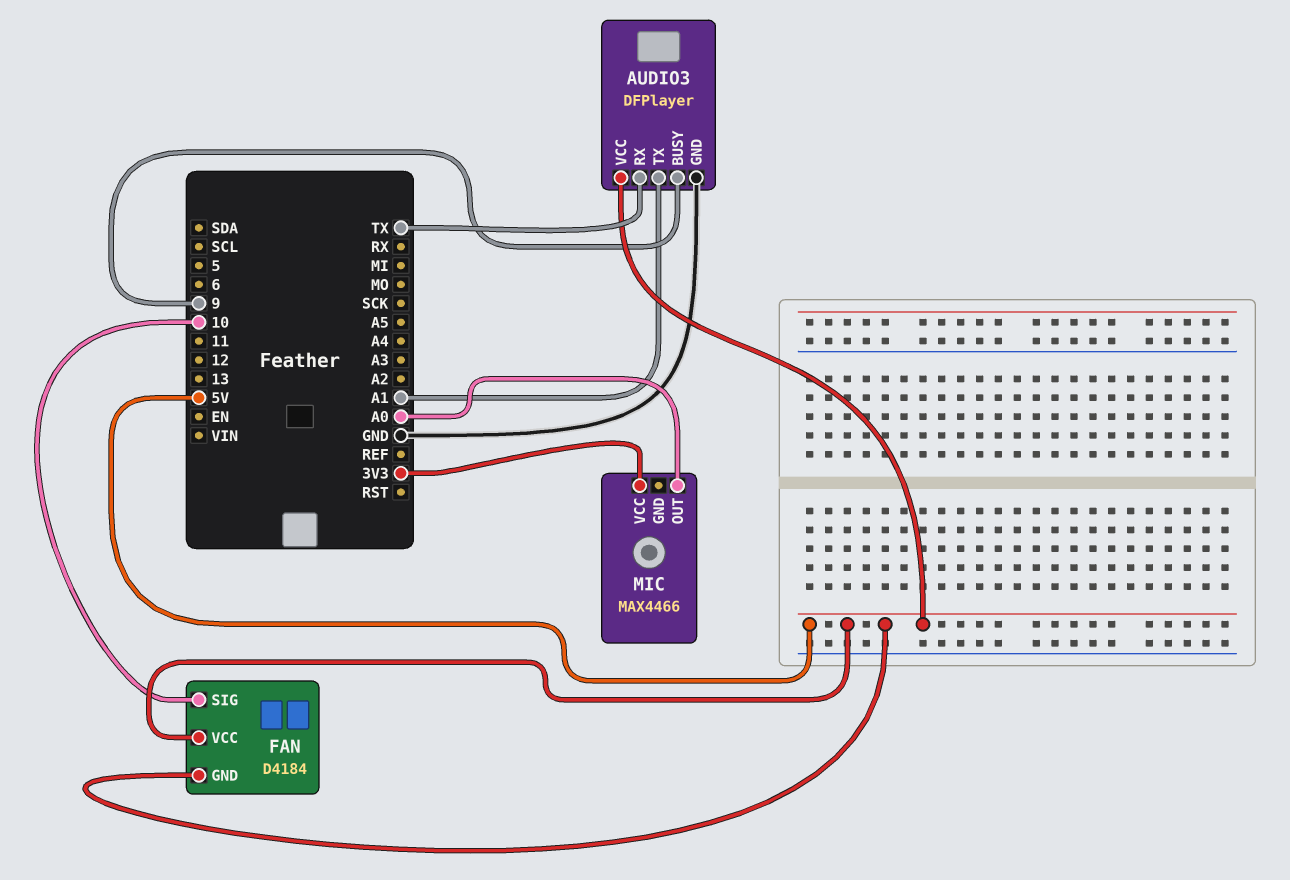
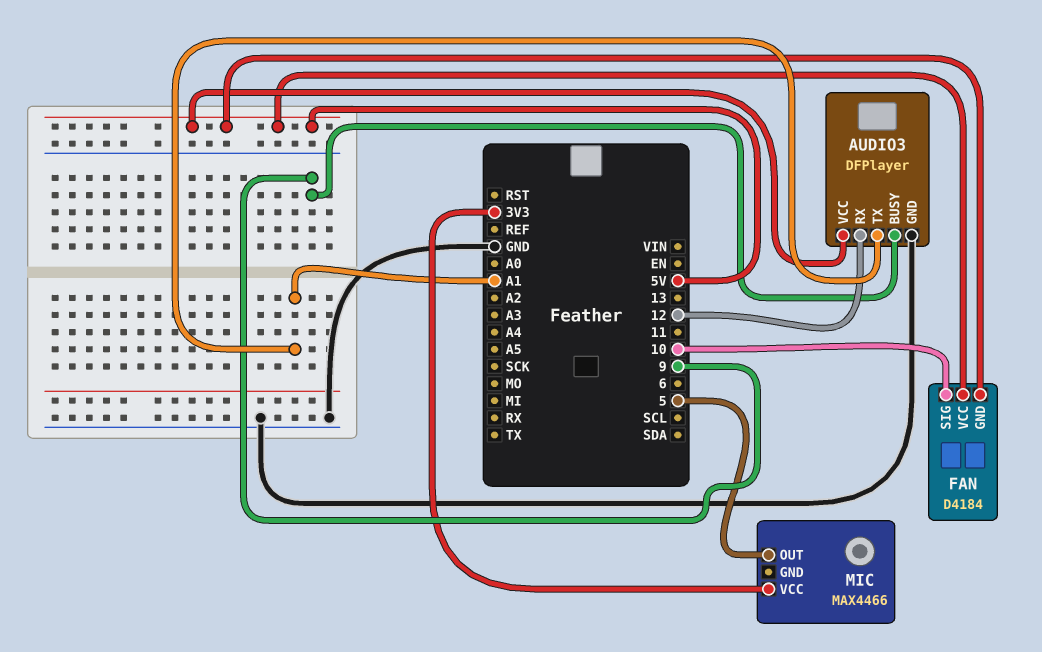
AUDIO3 pin RX: TX -> 12
MIC pin OUT: A0 -> 5

